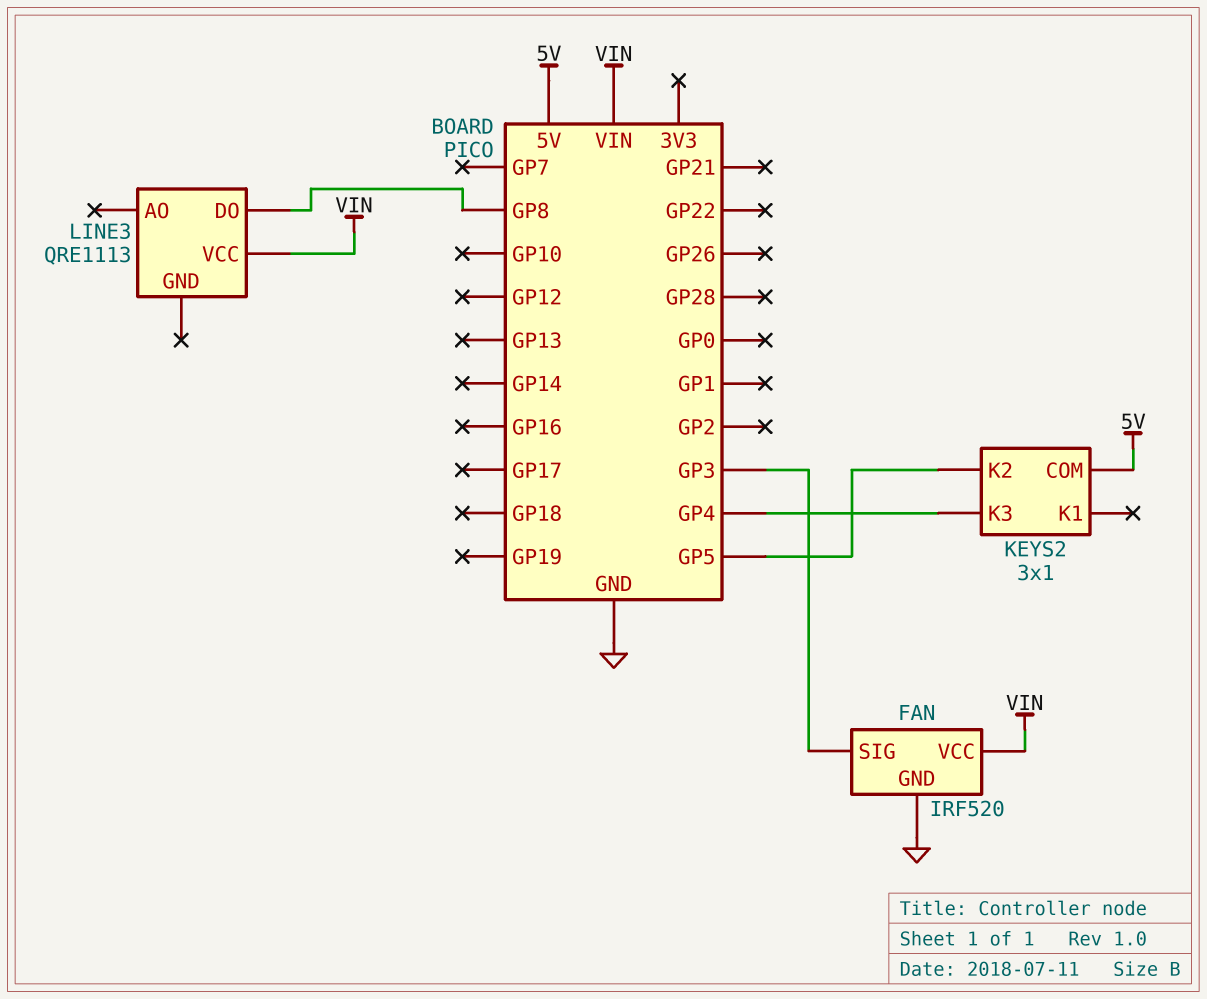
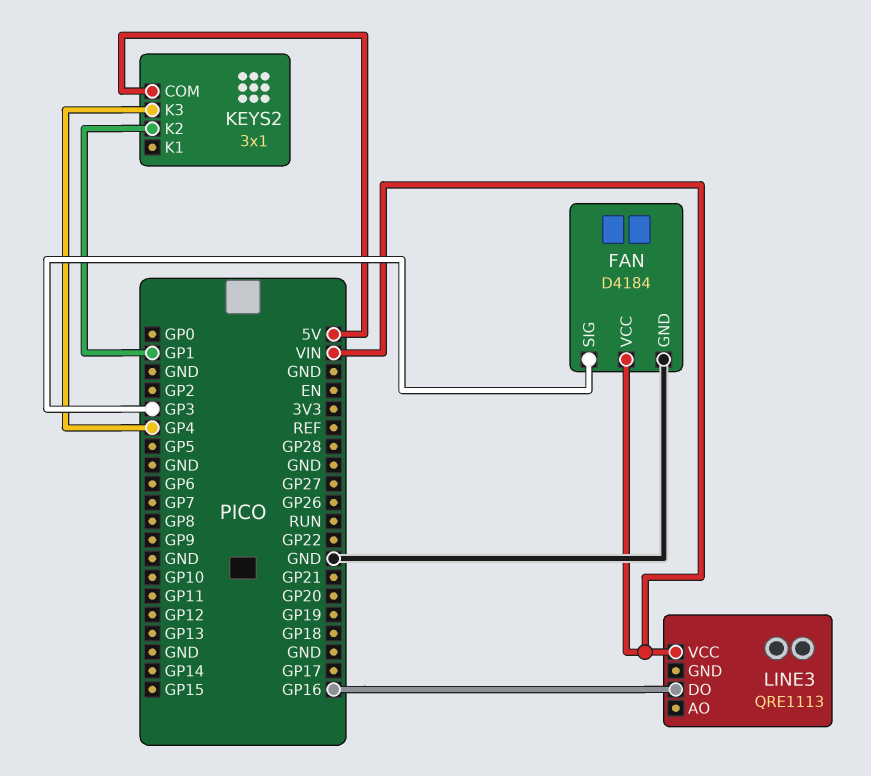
FAN: IRF520 -> D4184
KEYS2 pin K2: GP5 -> GP1
LINE3 pin DO: GP8 -> GP16

